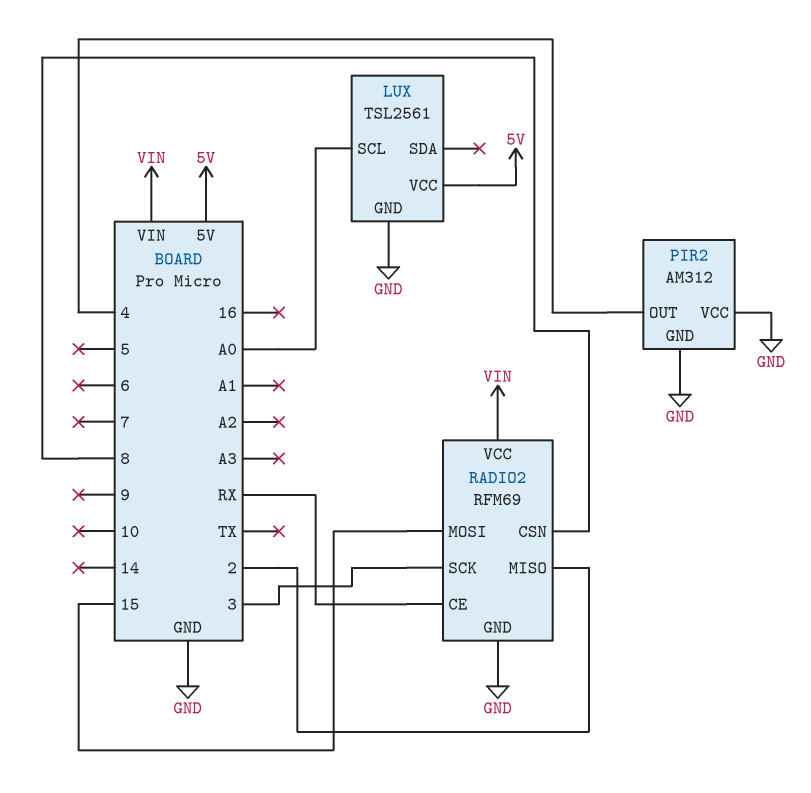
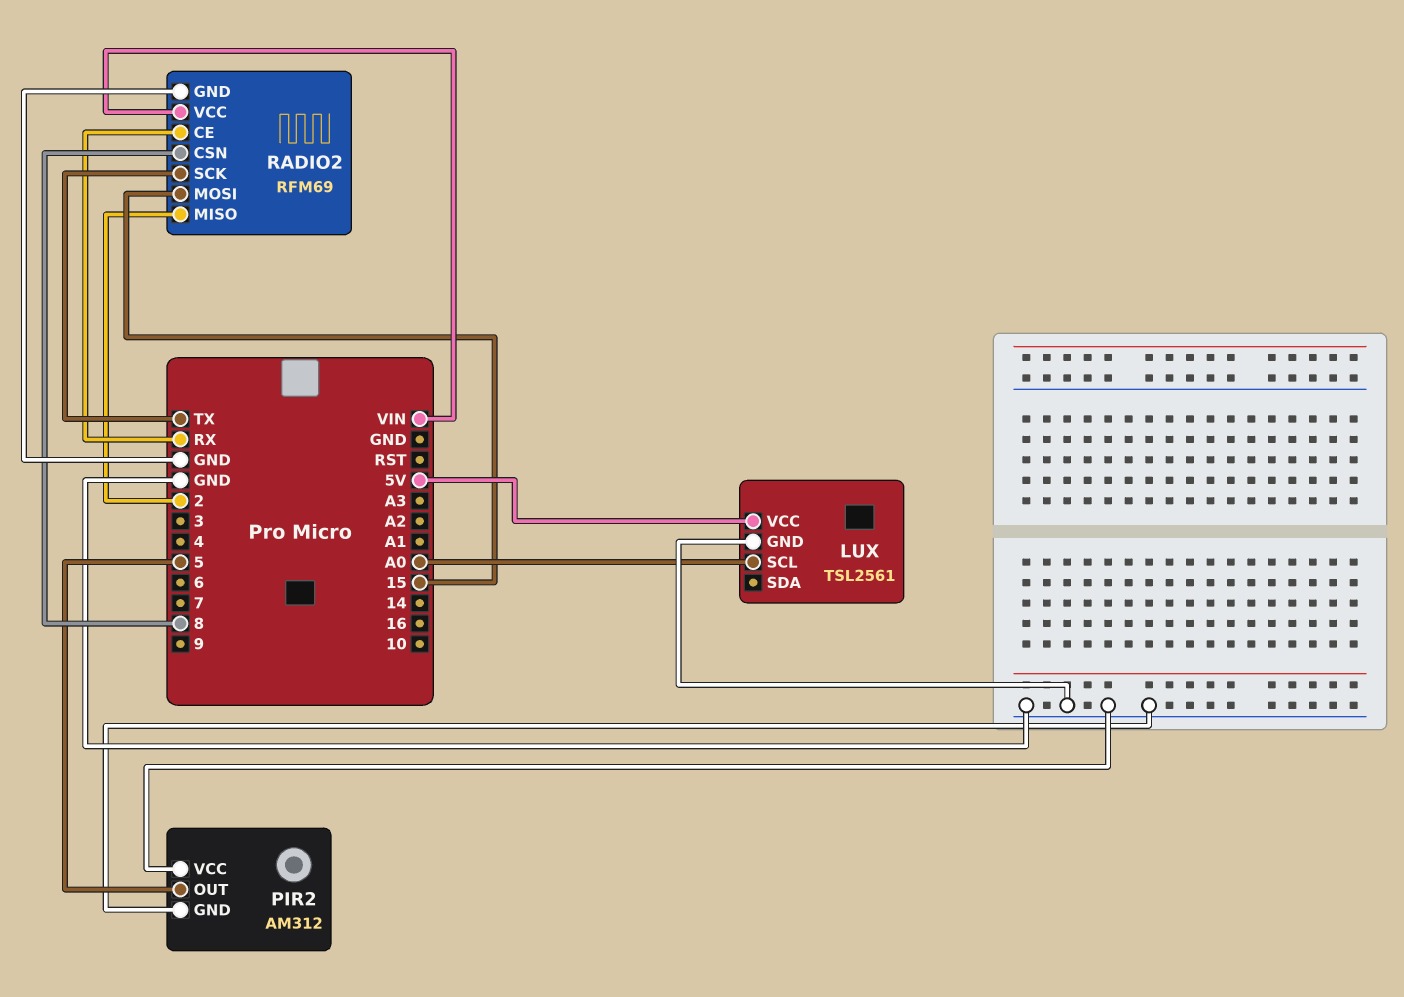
PIR2 pin OUT: 4 -> 5
RADIO2 pin SCK: 3 -> TX

